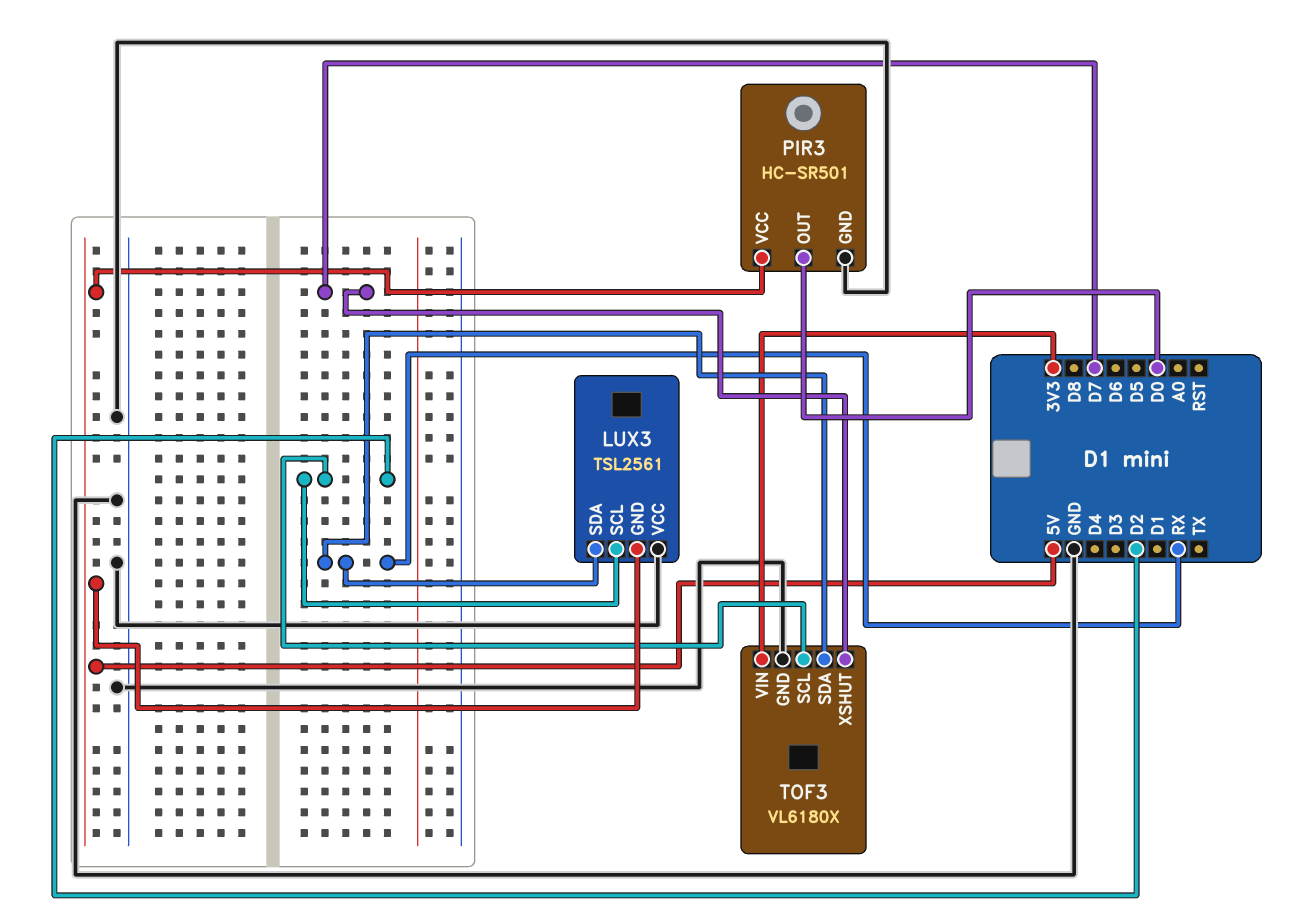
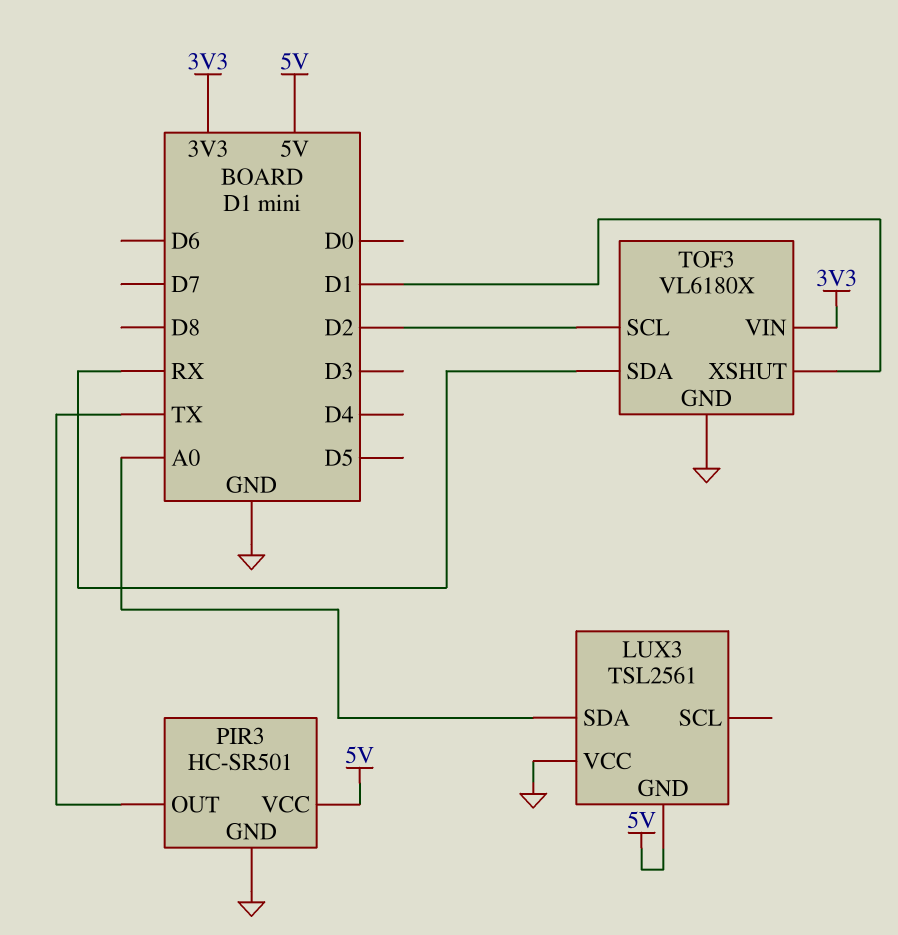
LUX3 pin SCL: D2 -> none
LUX3 pin SDA: RX -> A0
PIR3 pin OUT: D0 -> TX
TOF3 pin XSHUT: D7 -> D1

